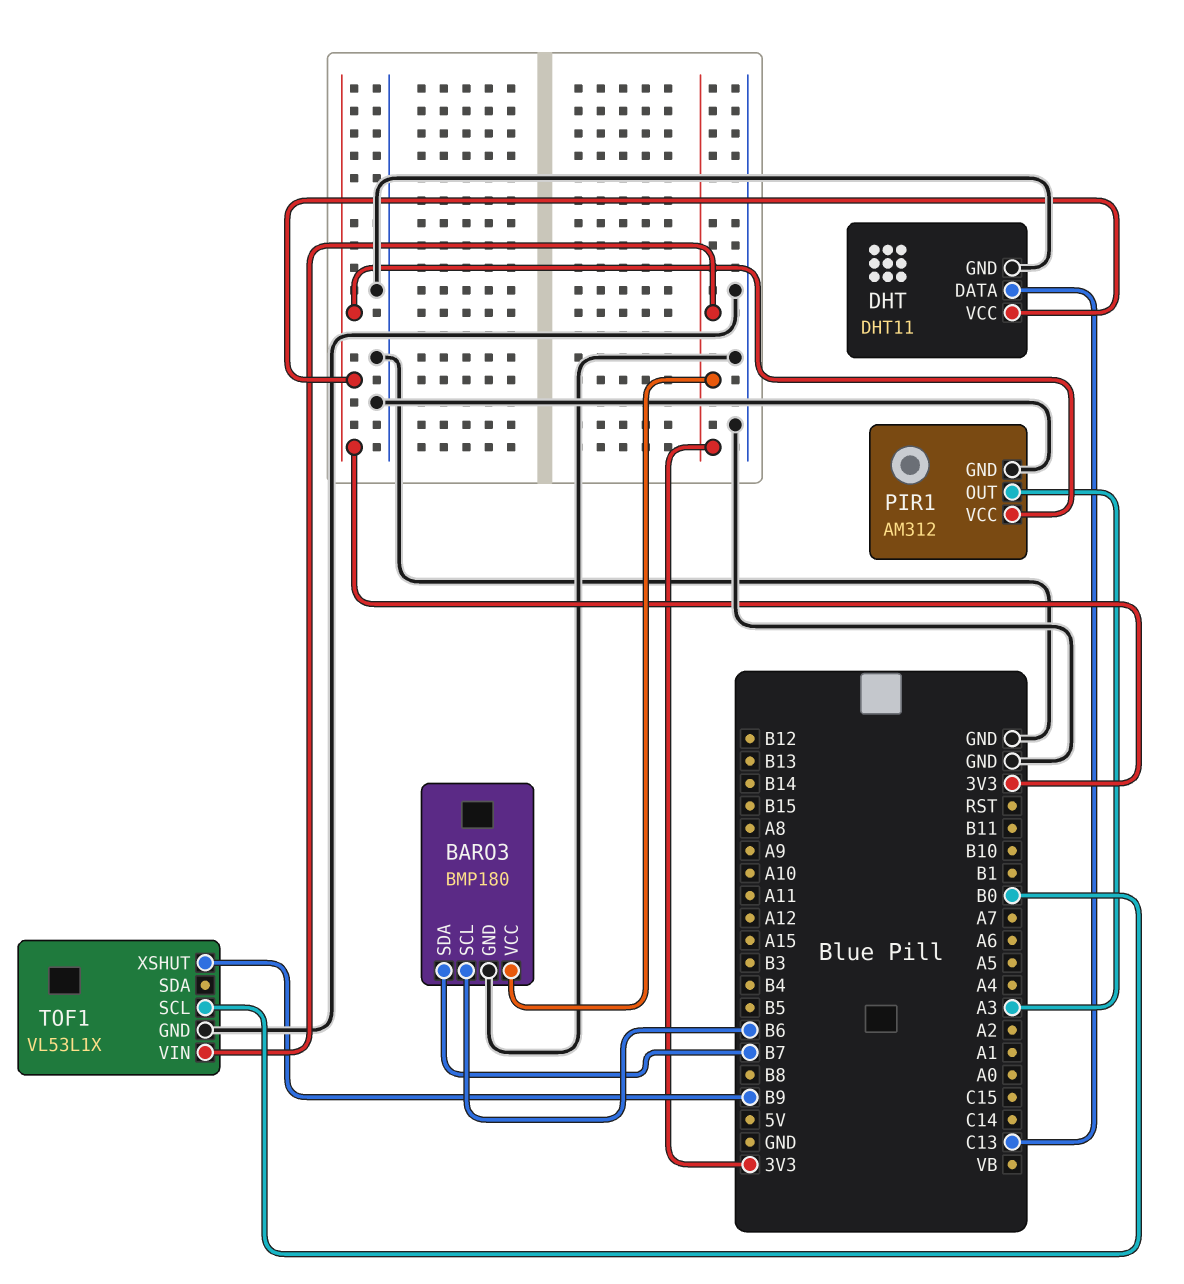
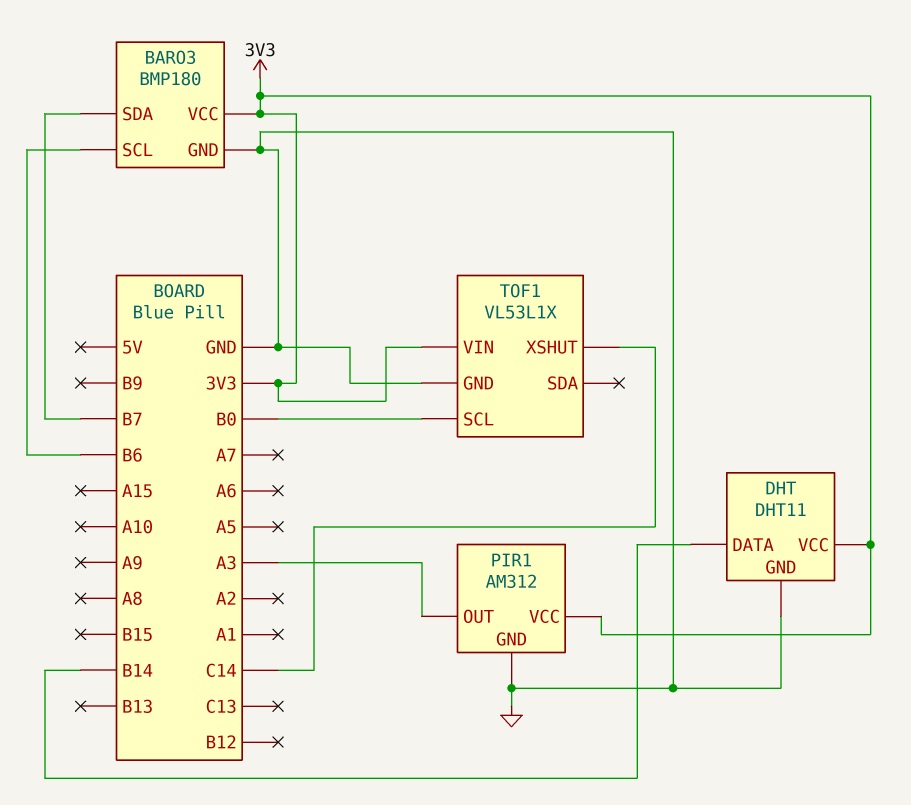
DHT pin DATA: C13 -> B14
TOF1 pin XSHUT: B9 -> C14

